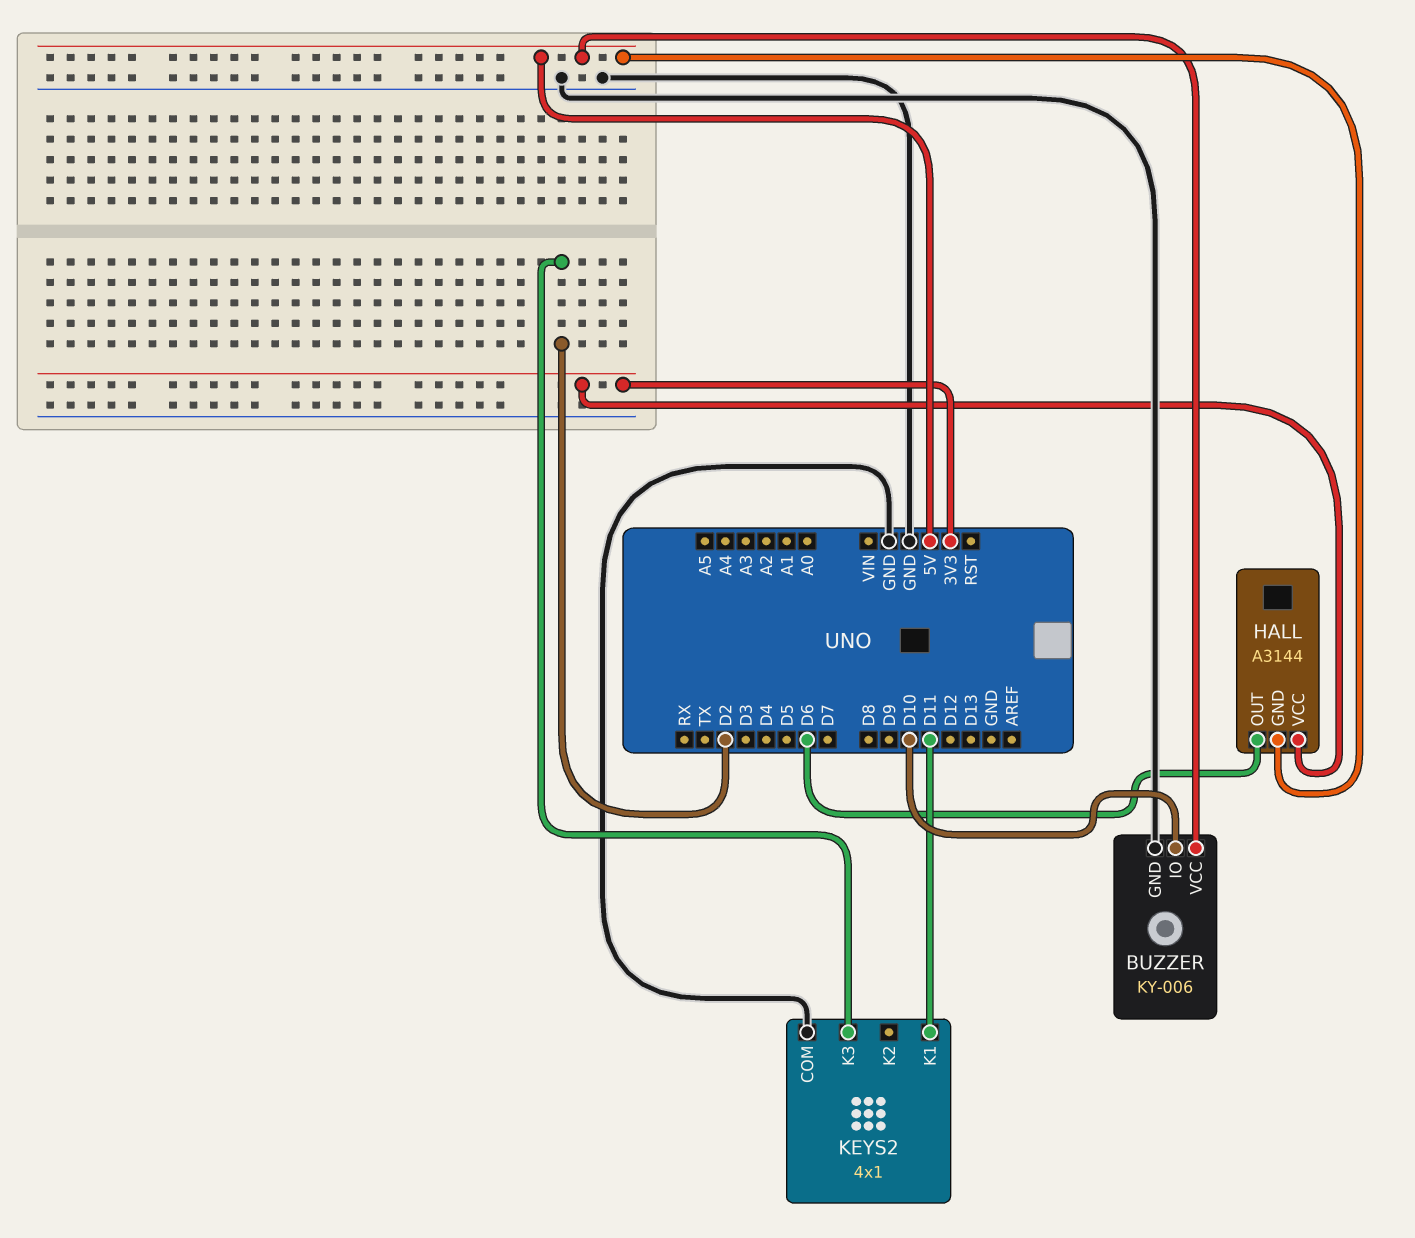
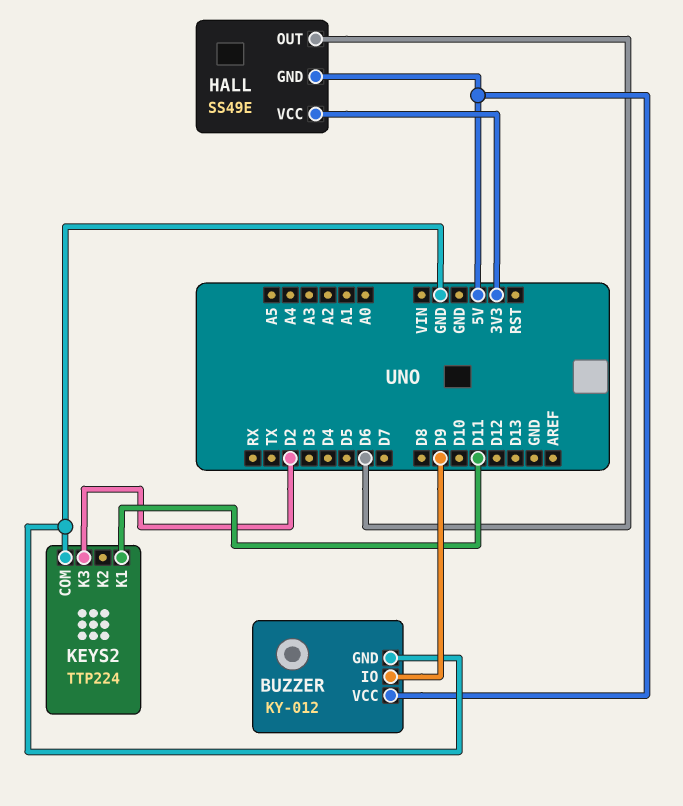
BUZZER: KY-006 -> KY-012
BUZZER pin IO: D10 -> D9
HALL: A3144 -> SS49E
KEYS2: 4x1 -> TTP224

